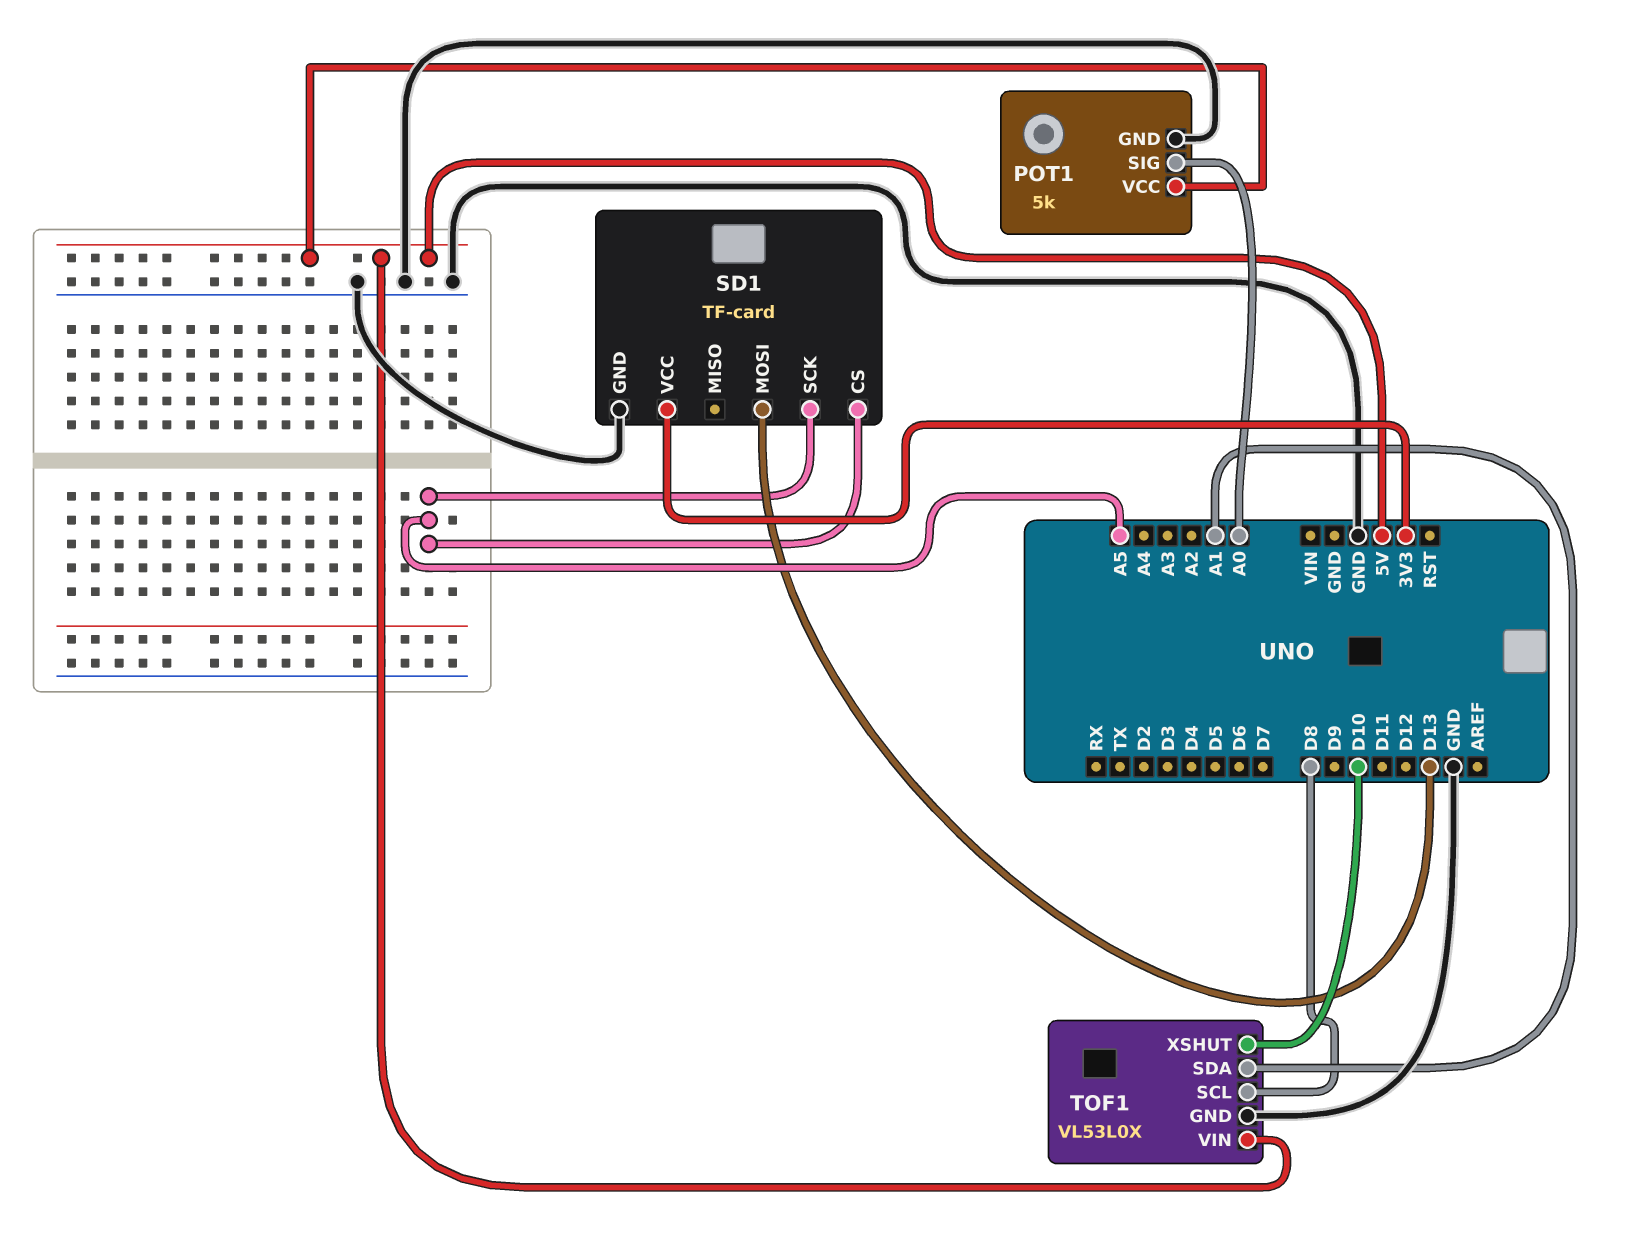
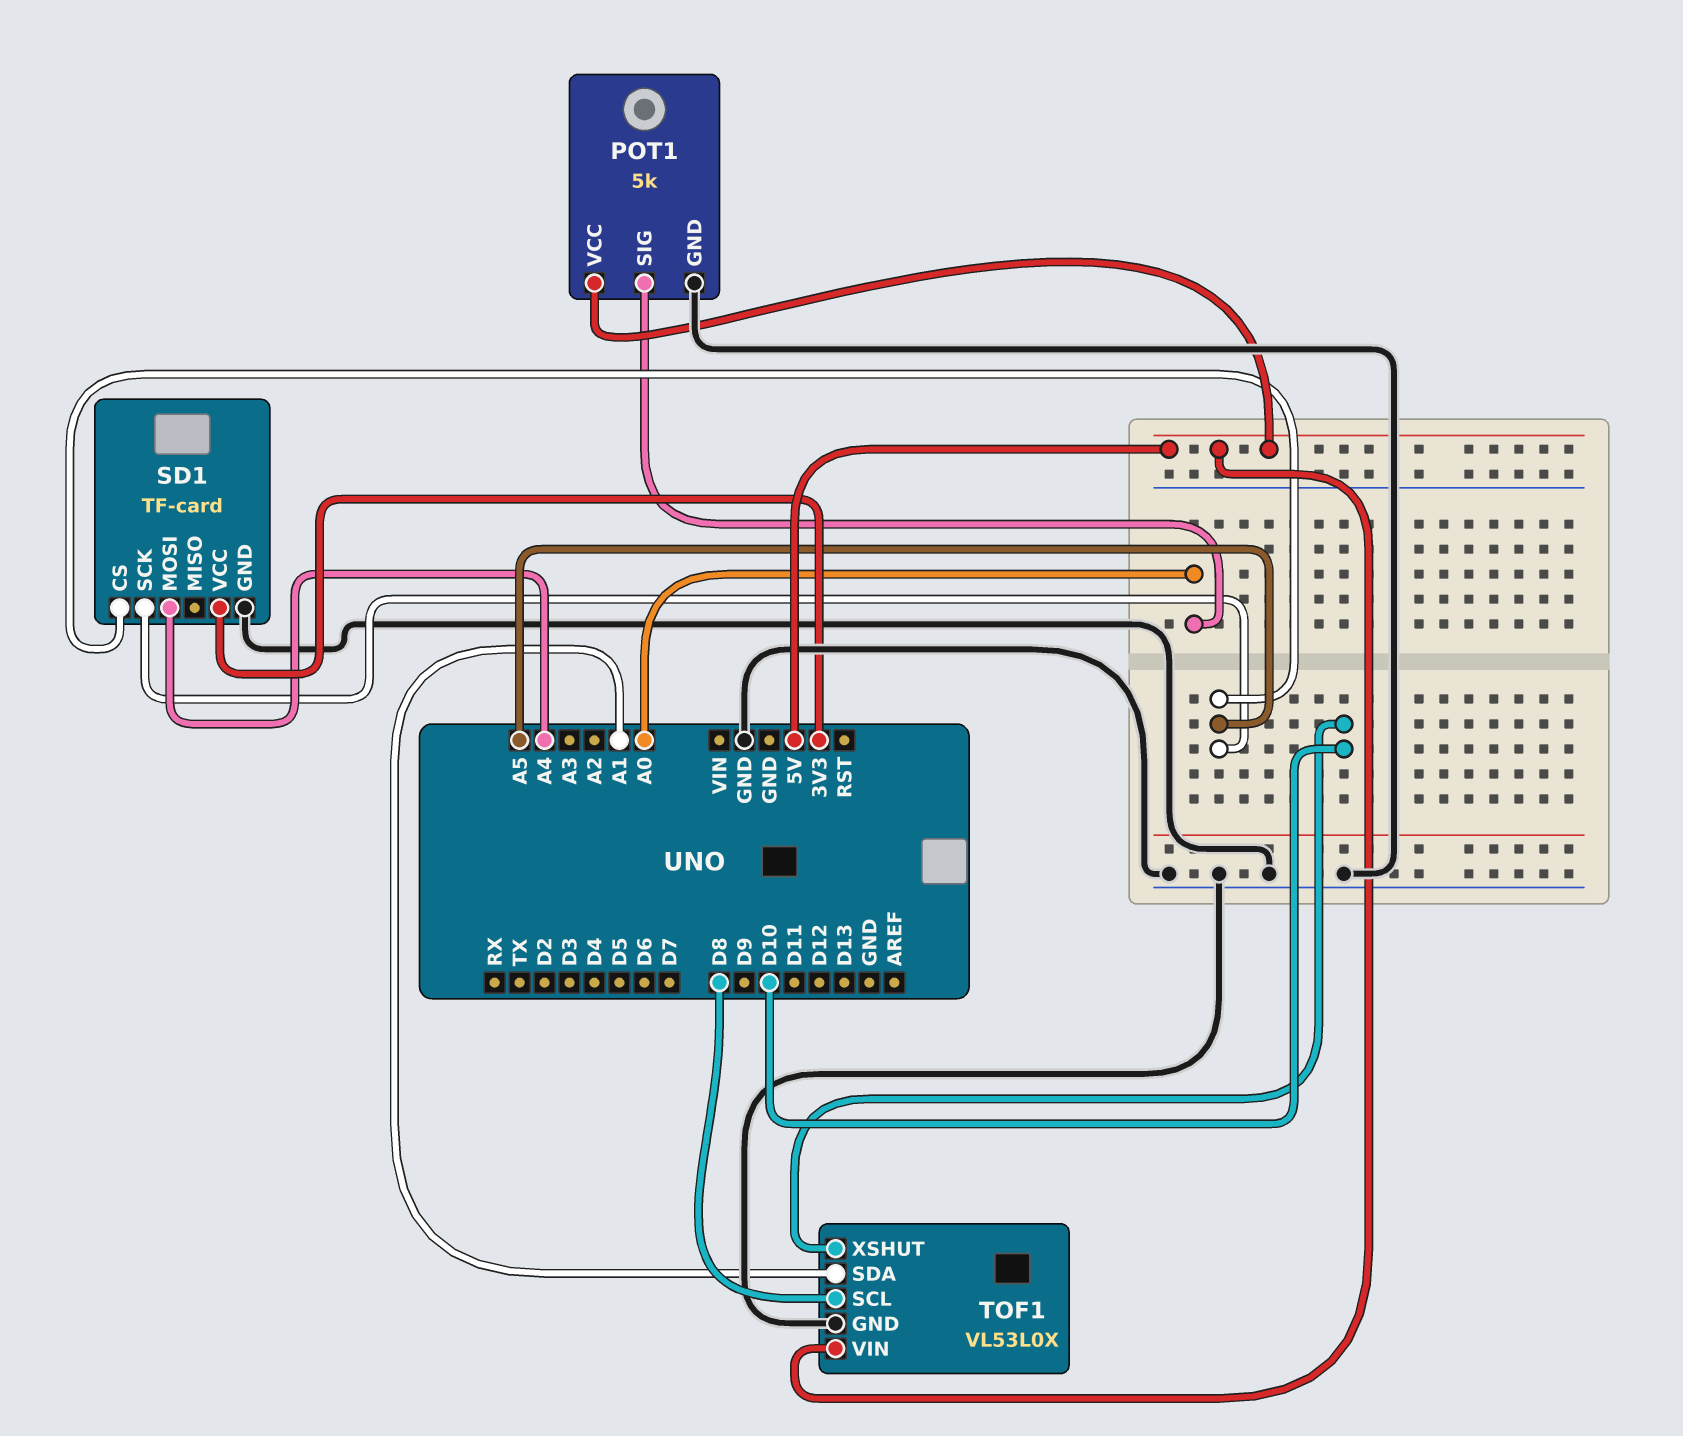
SD1 pin MOSI: D13 -> A4

